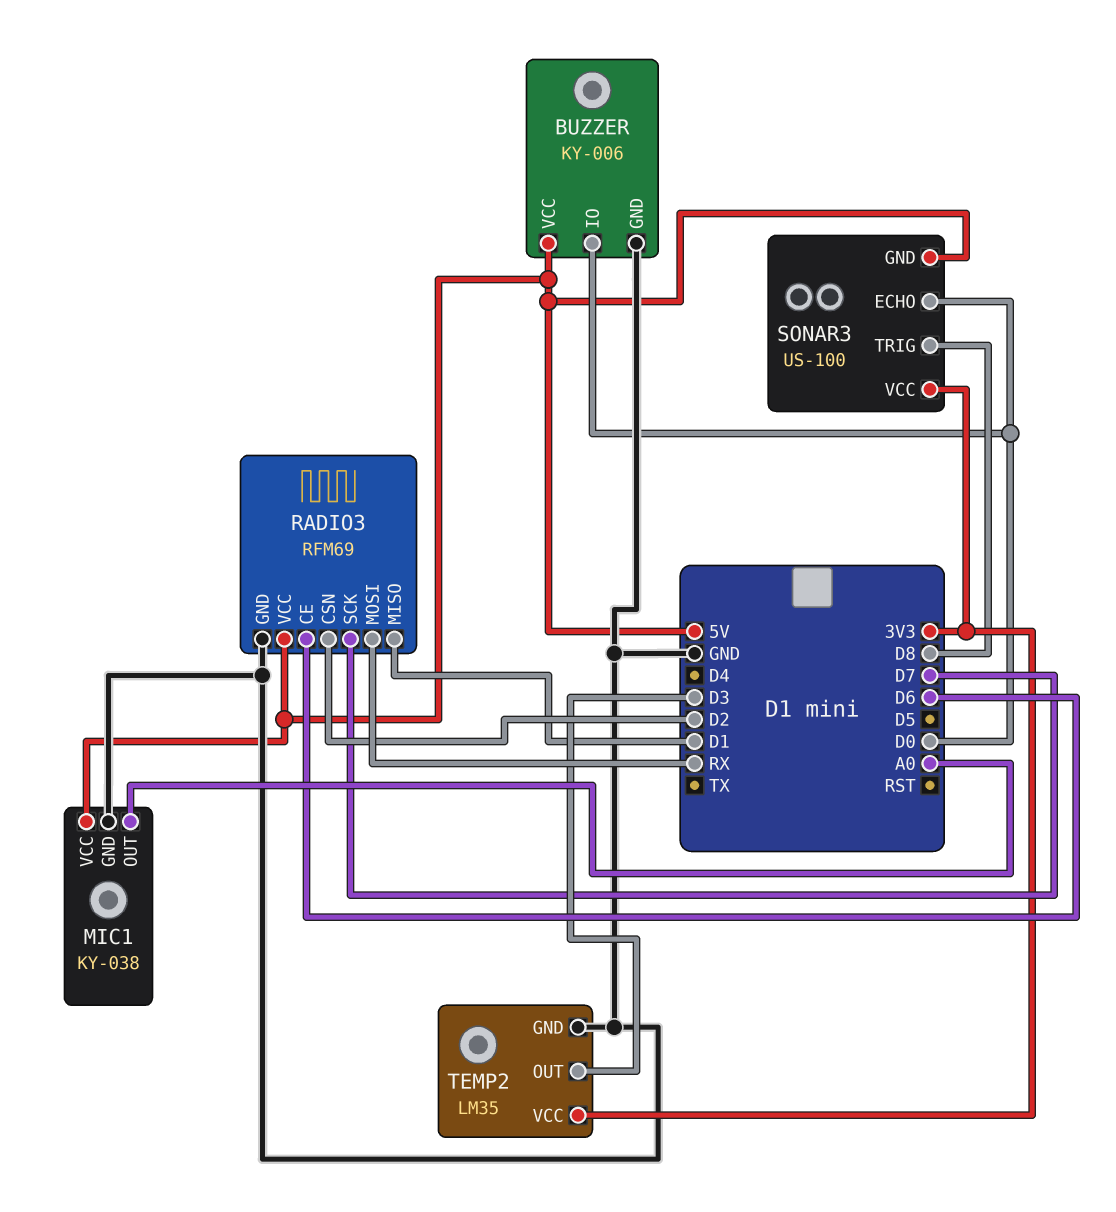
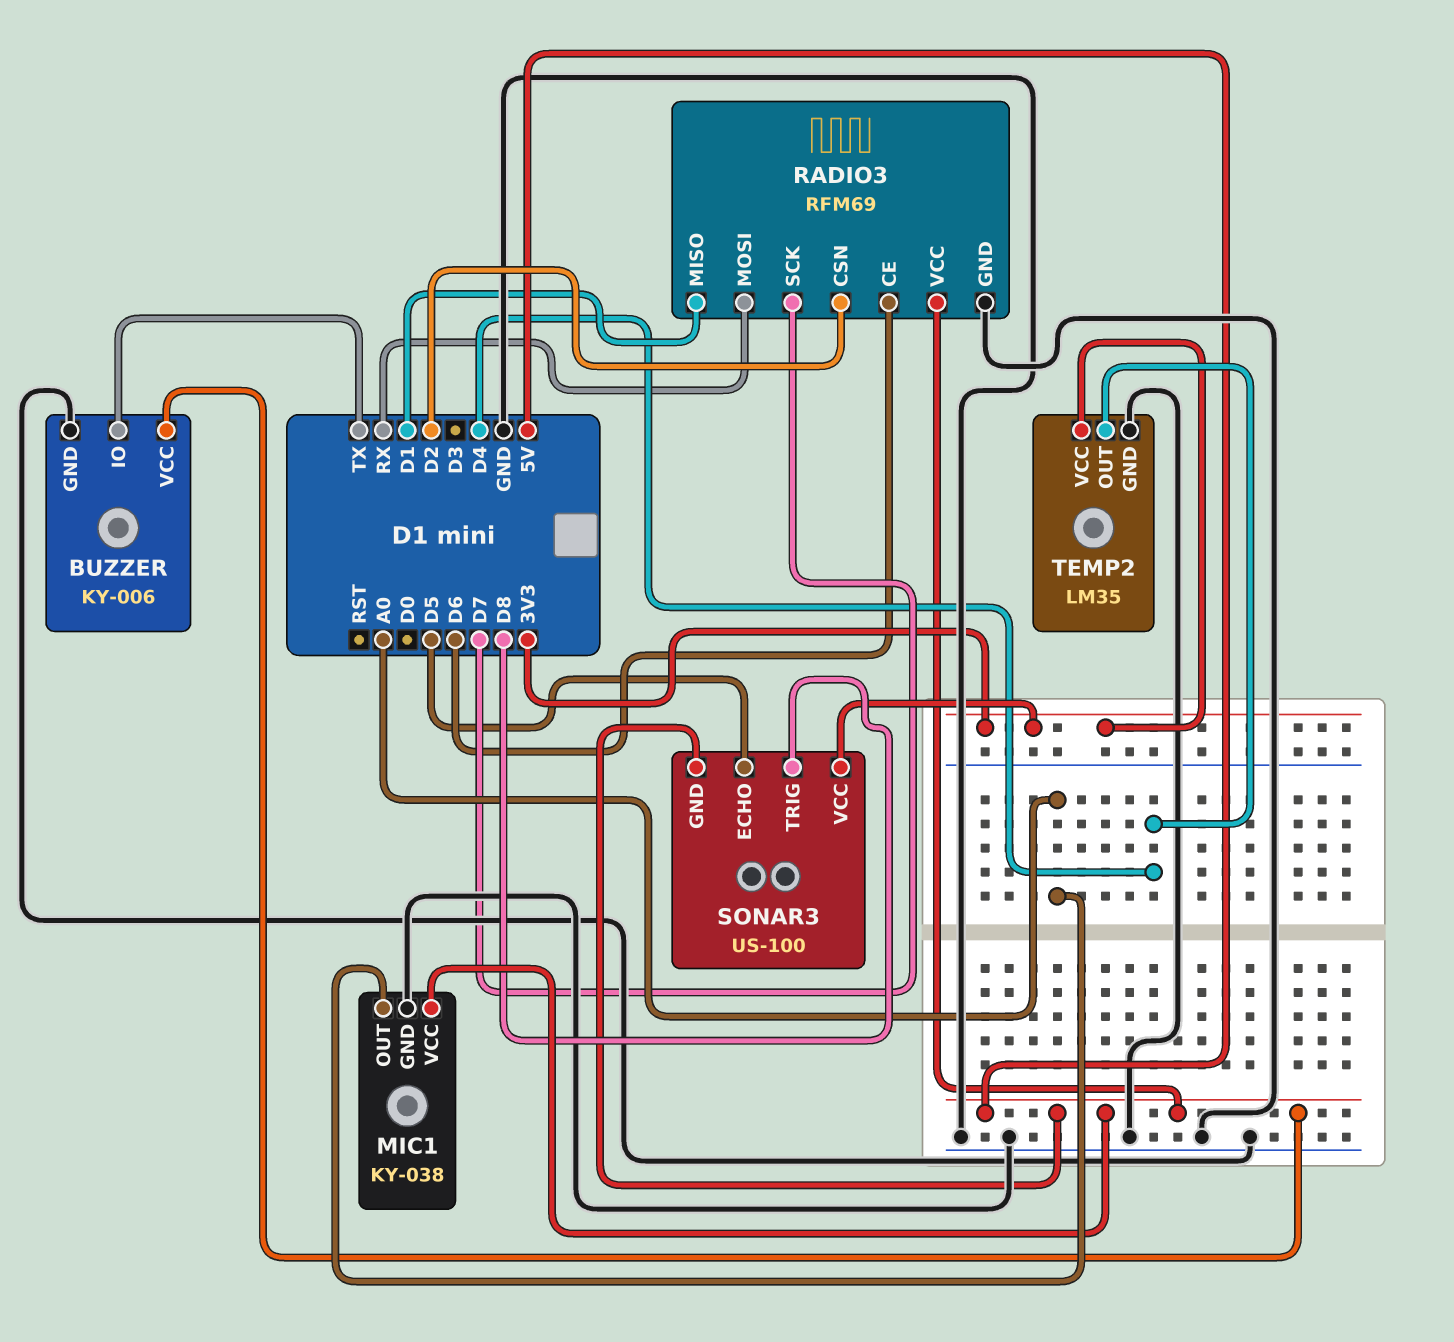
BUZZER pin IO: D0 -> TX
SONAR3 pin ECHO: D0 -> D5
TEMP2 pin OUT: D3 -> D4

